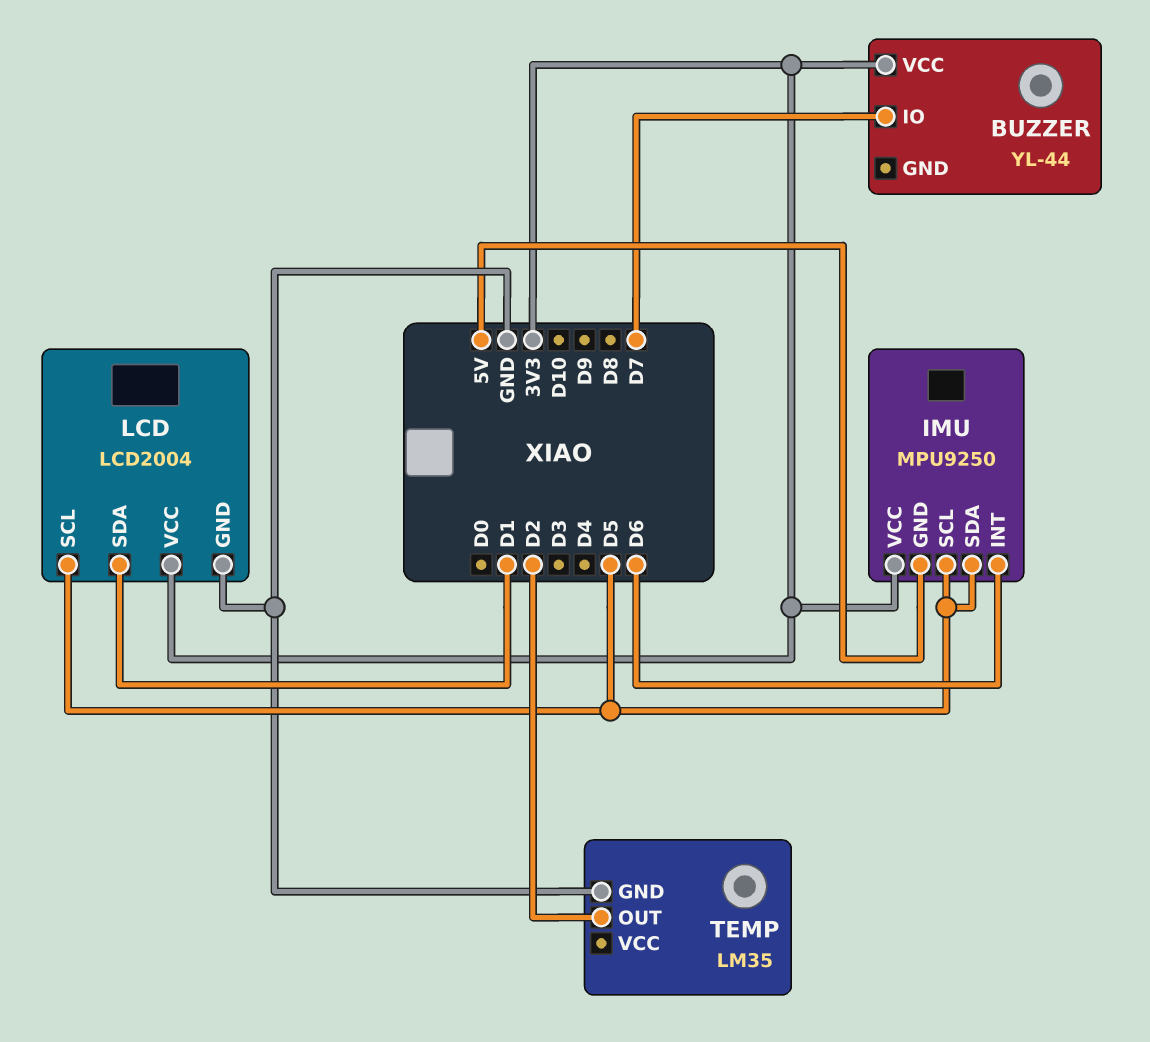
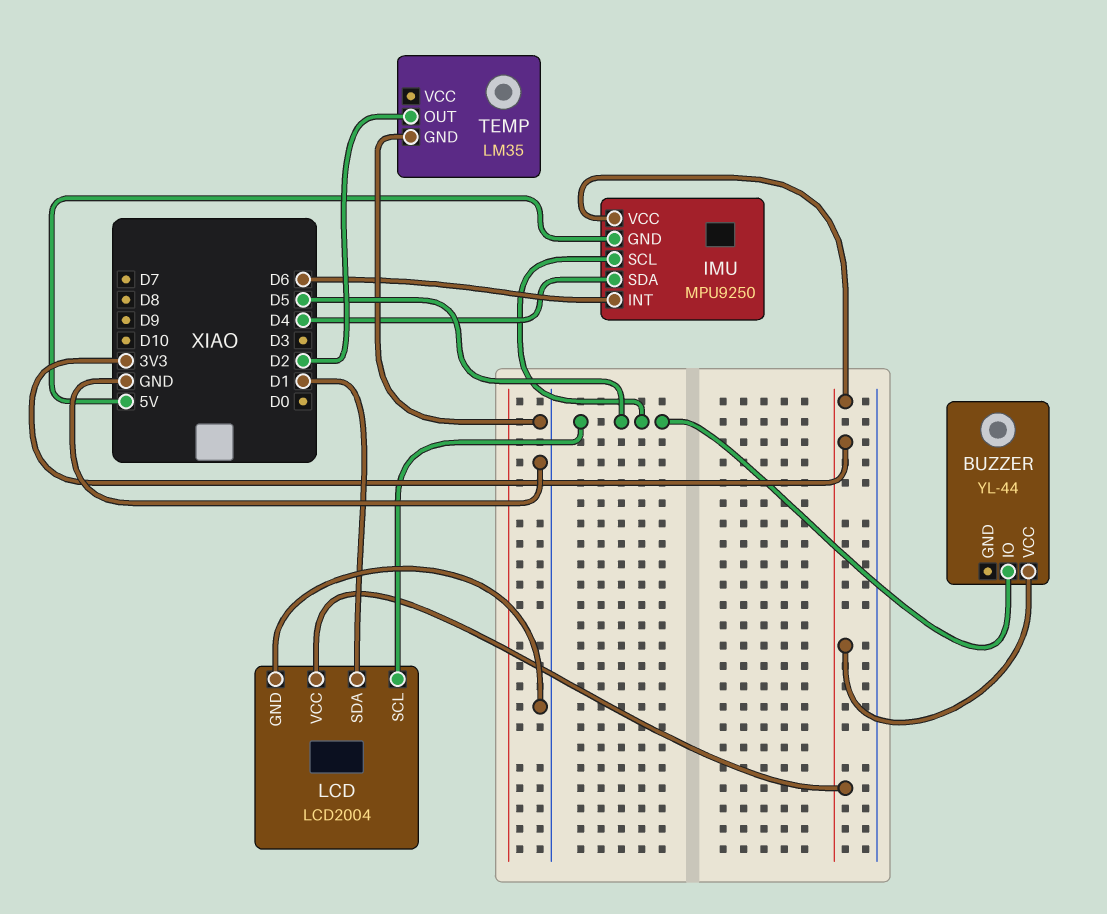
BUZZER pin IO: D7 -> D5
IMU pin SDA: D5 -> D4

